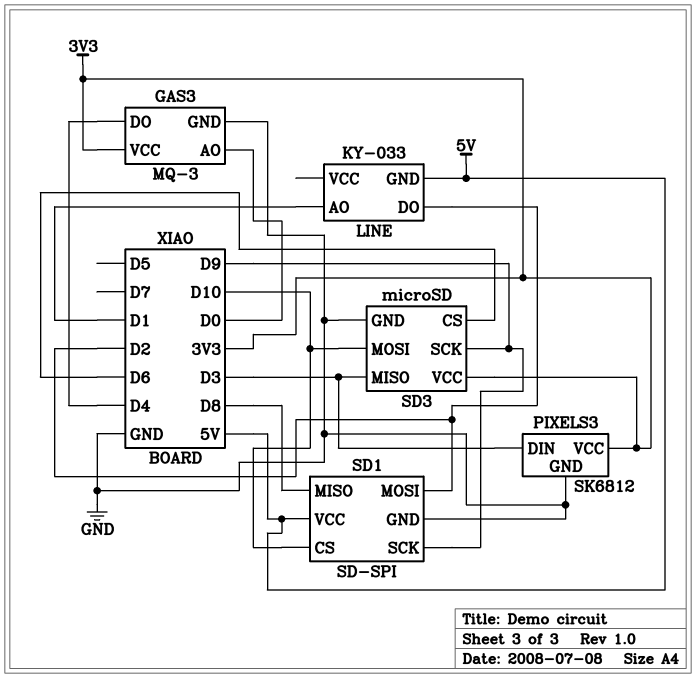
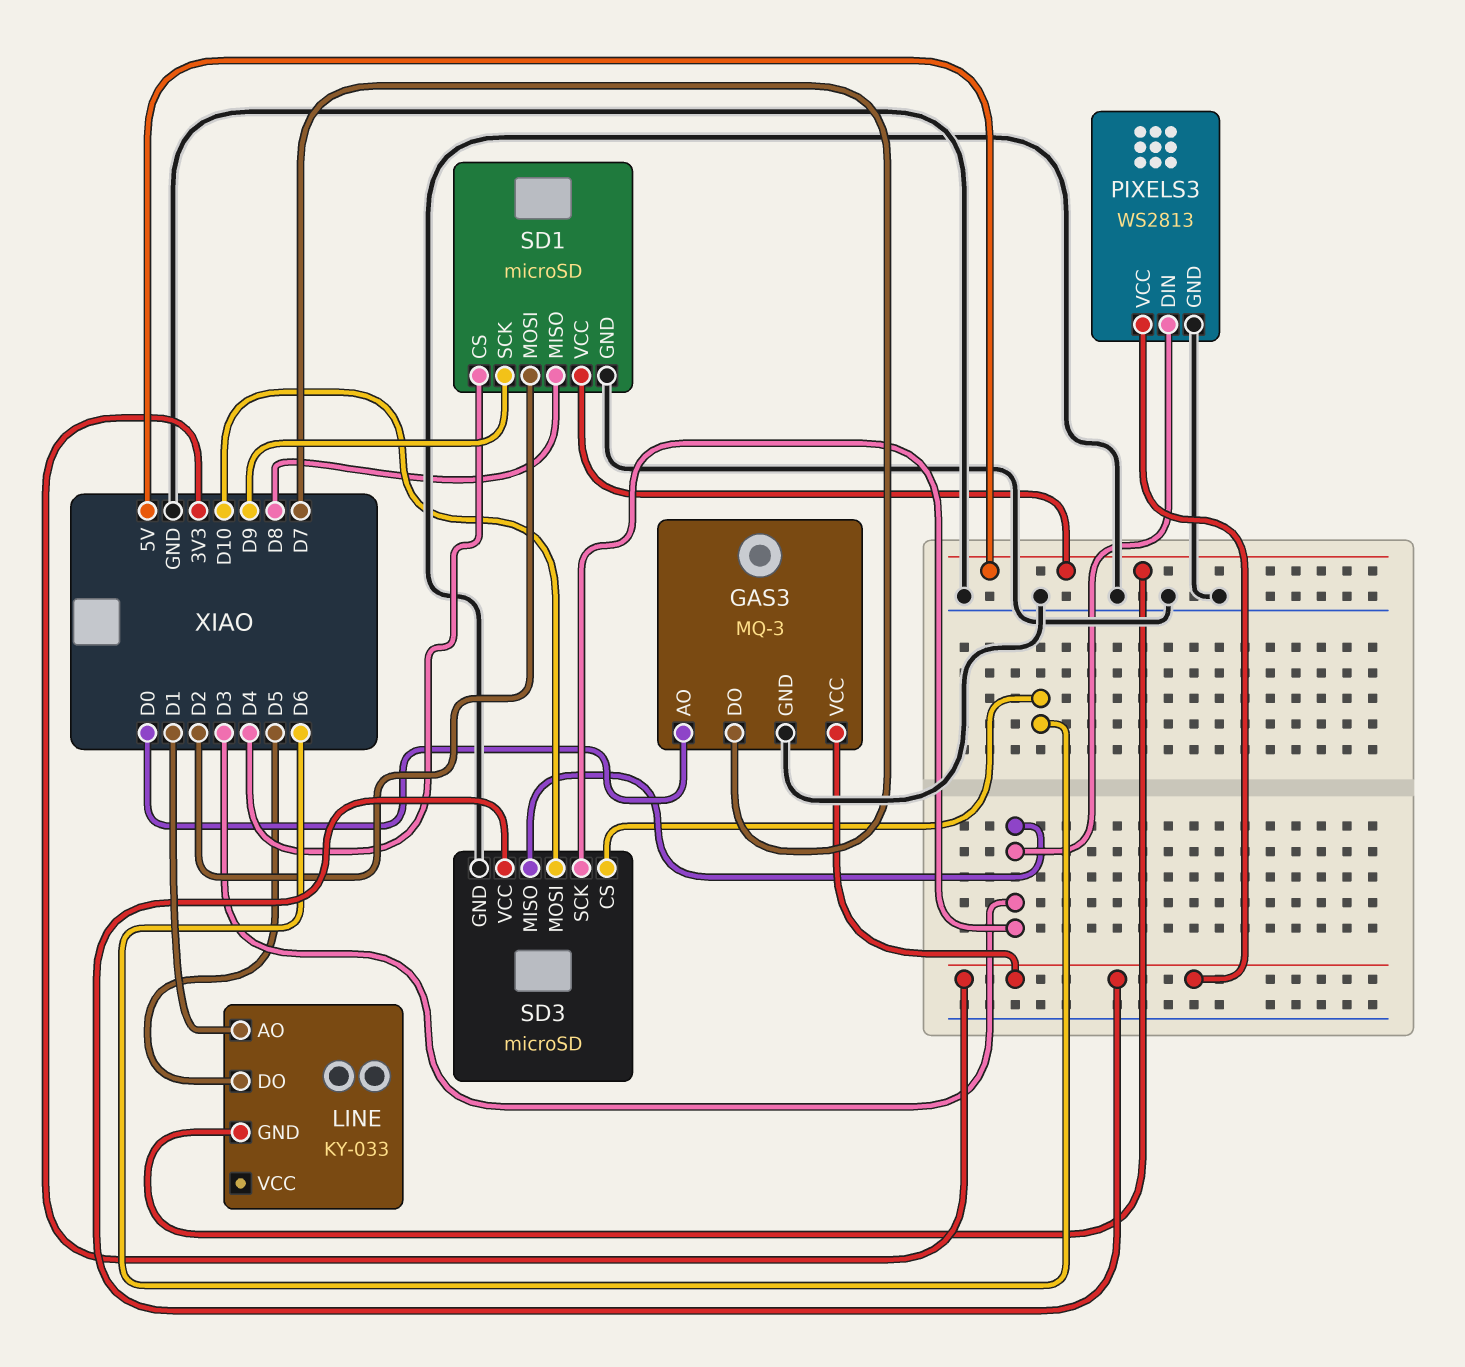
GAS3 pin DO: D4 -> D7
LINE pin DO: D2 -> D5
PIXELS3: SK6812 -> WS2813
SD1: SD-SPI -> microSD
SD1 pin CS: D10 -> D4
SD3 pin SCK: D9 -> D3

